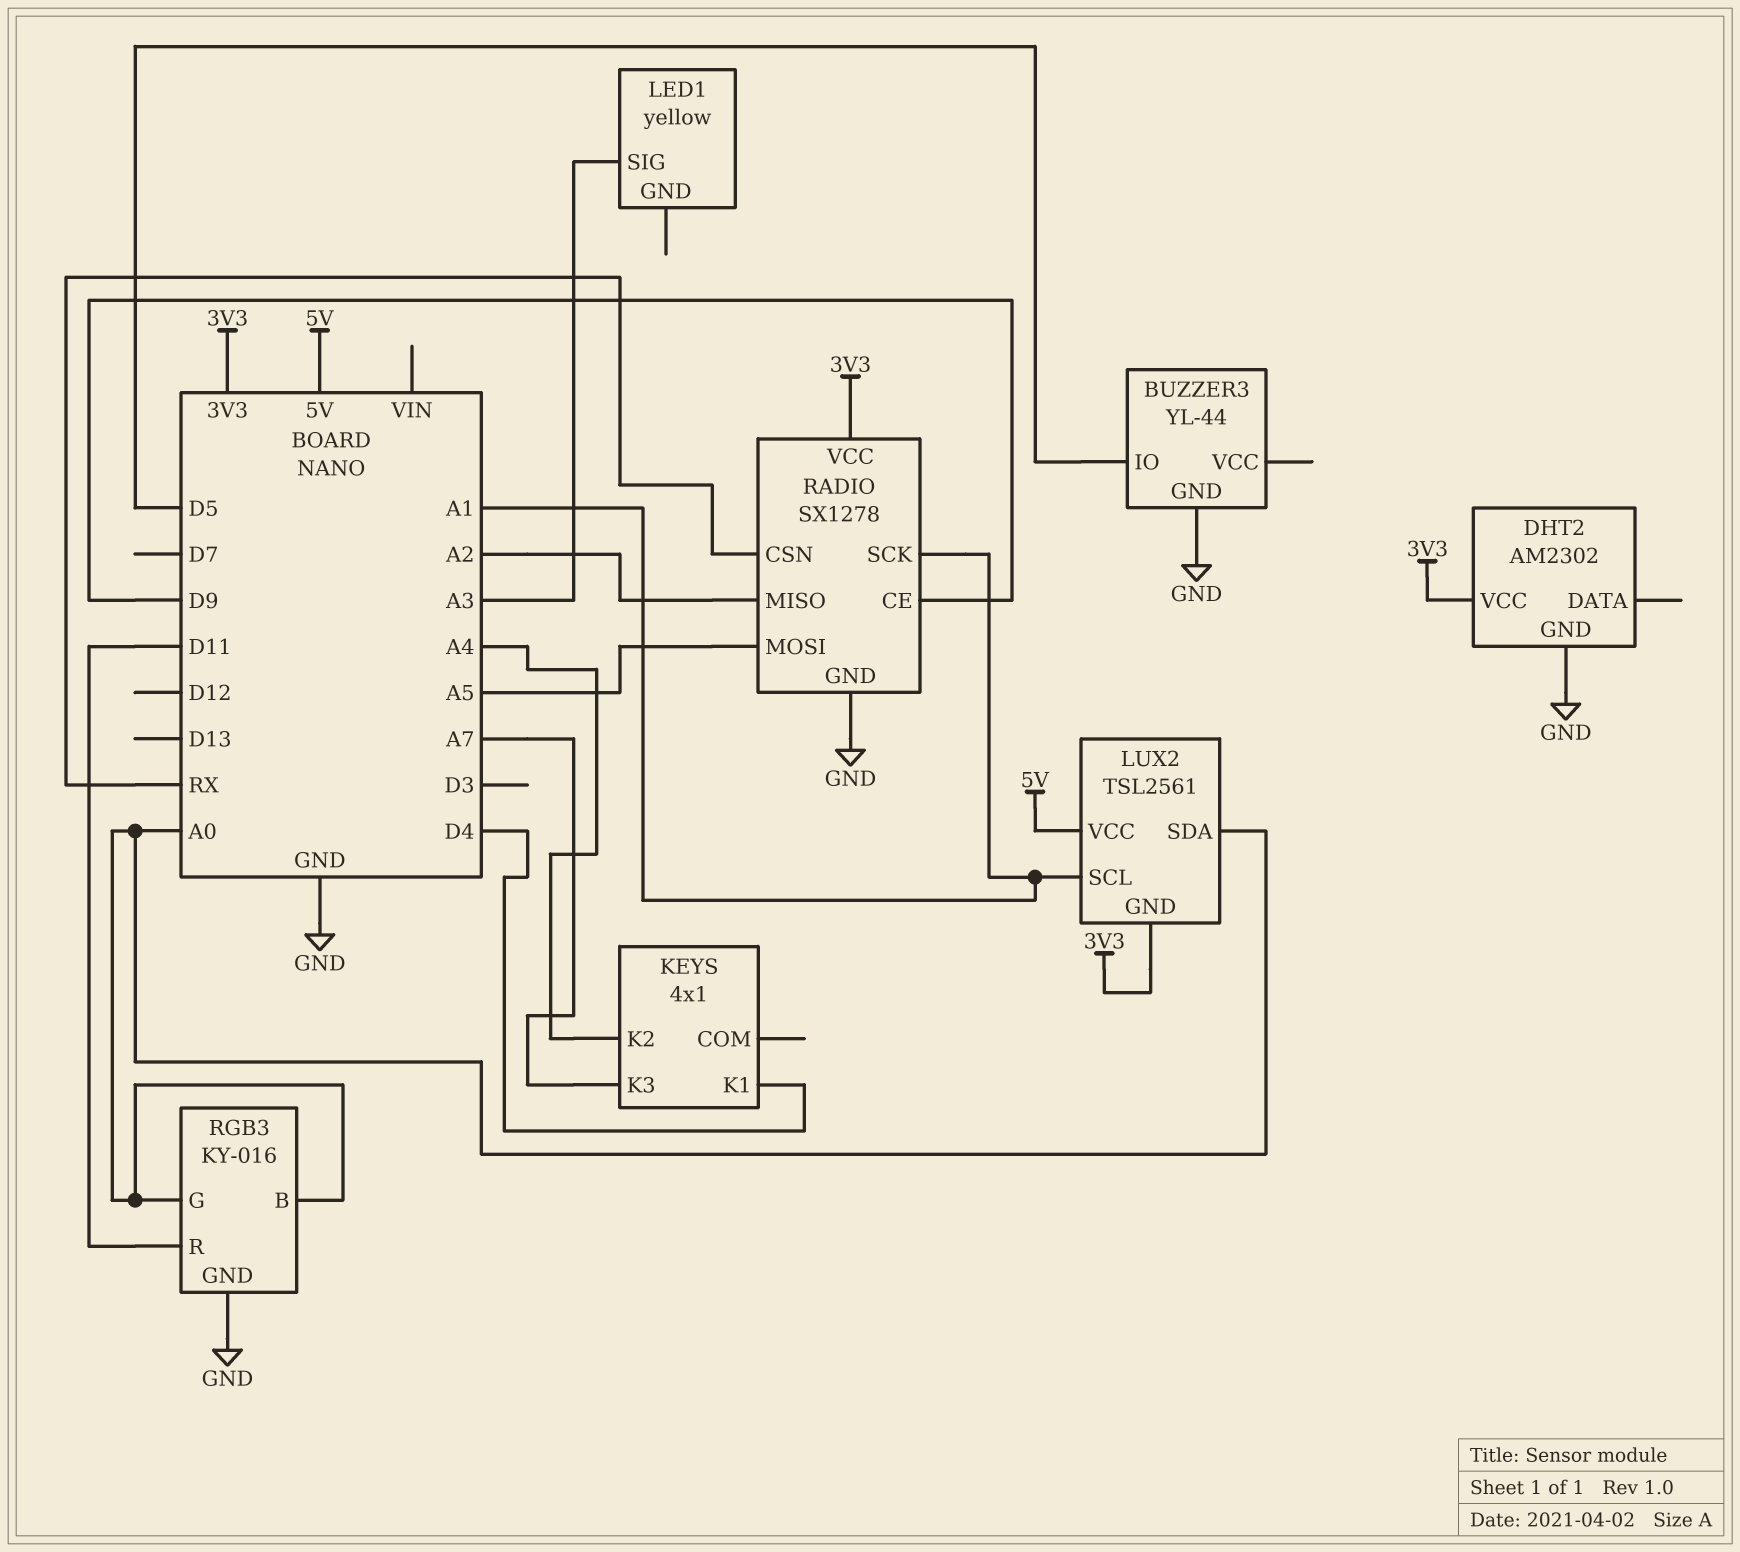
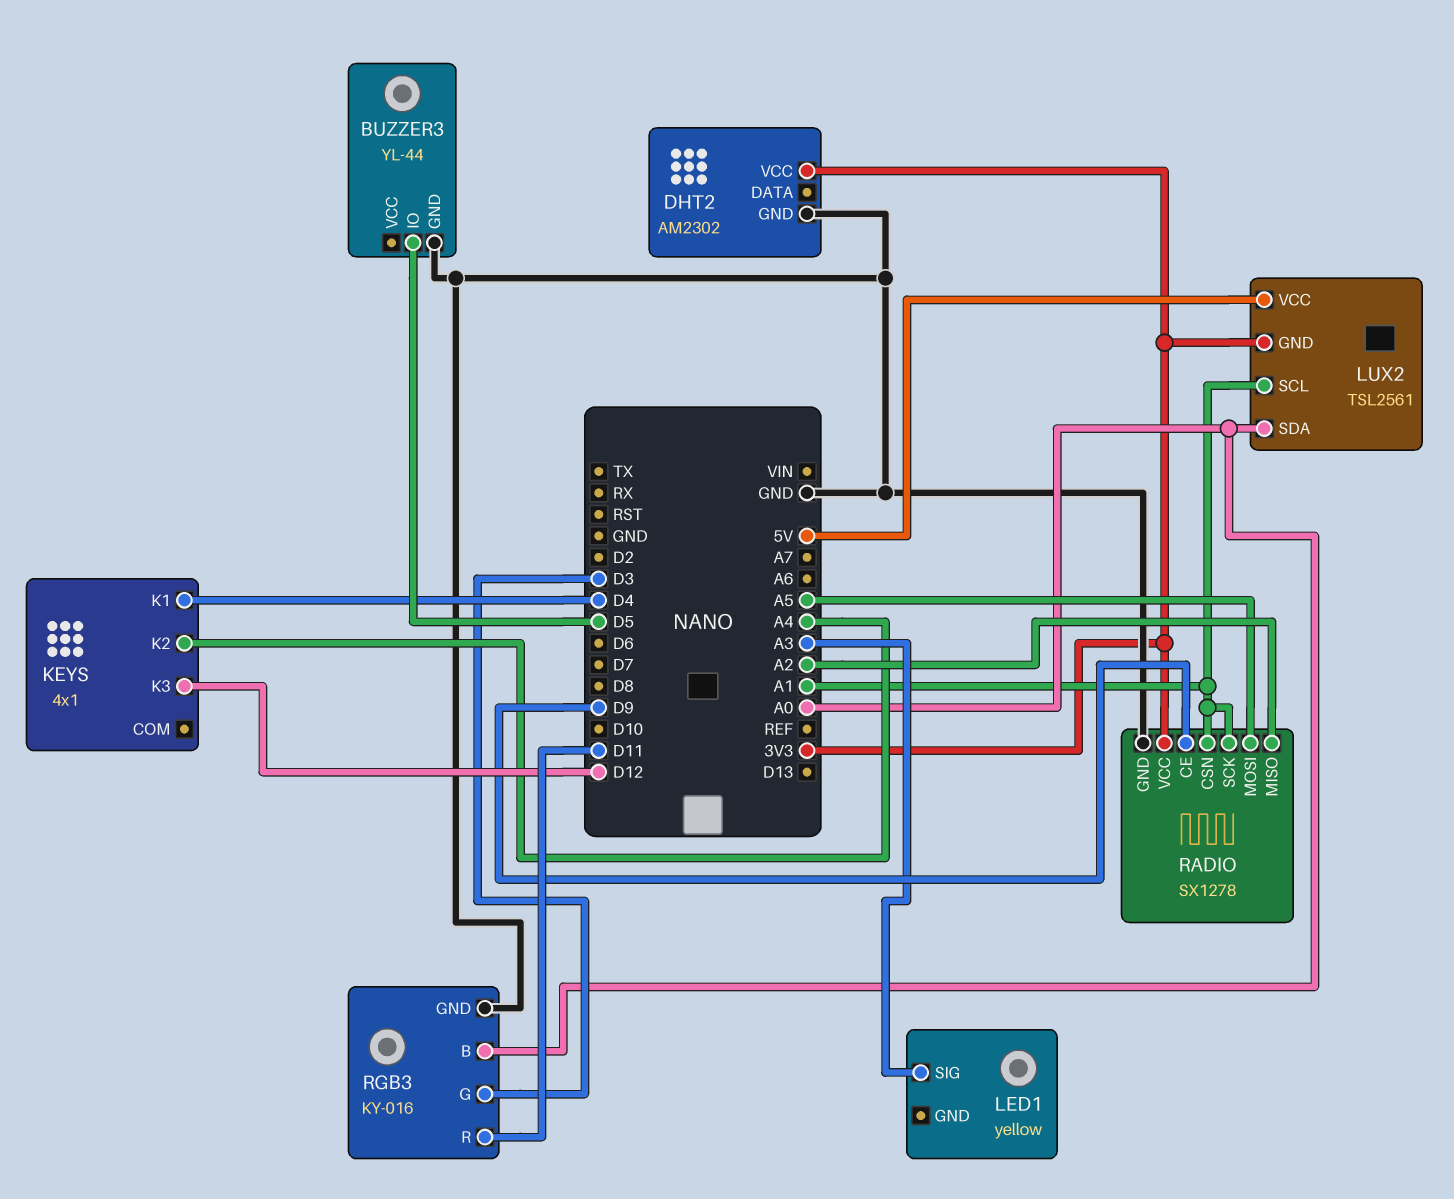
KEYS pin K3: A7 -> D12
RADIO pin CSN: RX -> A1
RGB3 pin G: A0 -> D3

